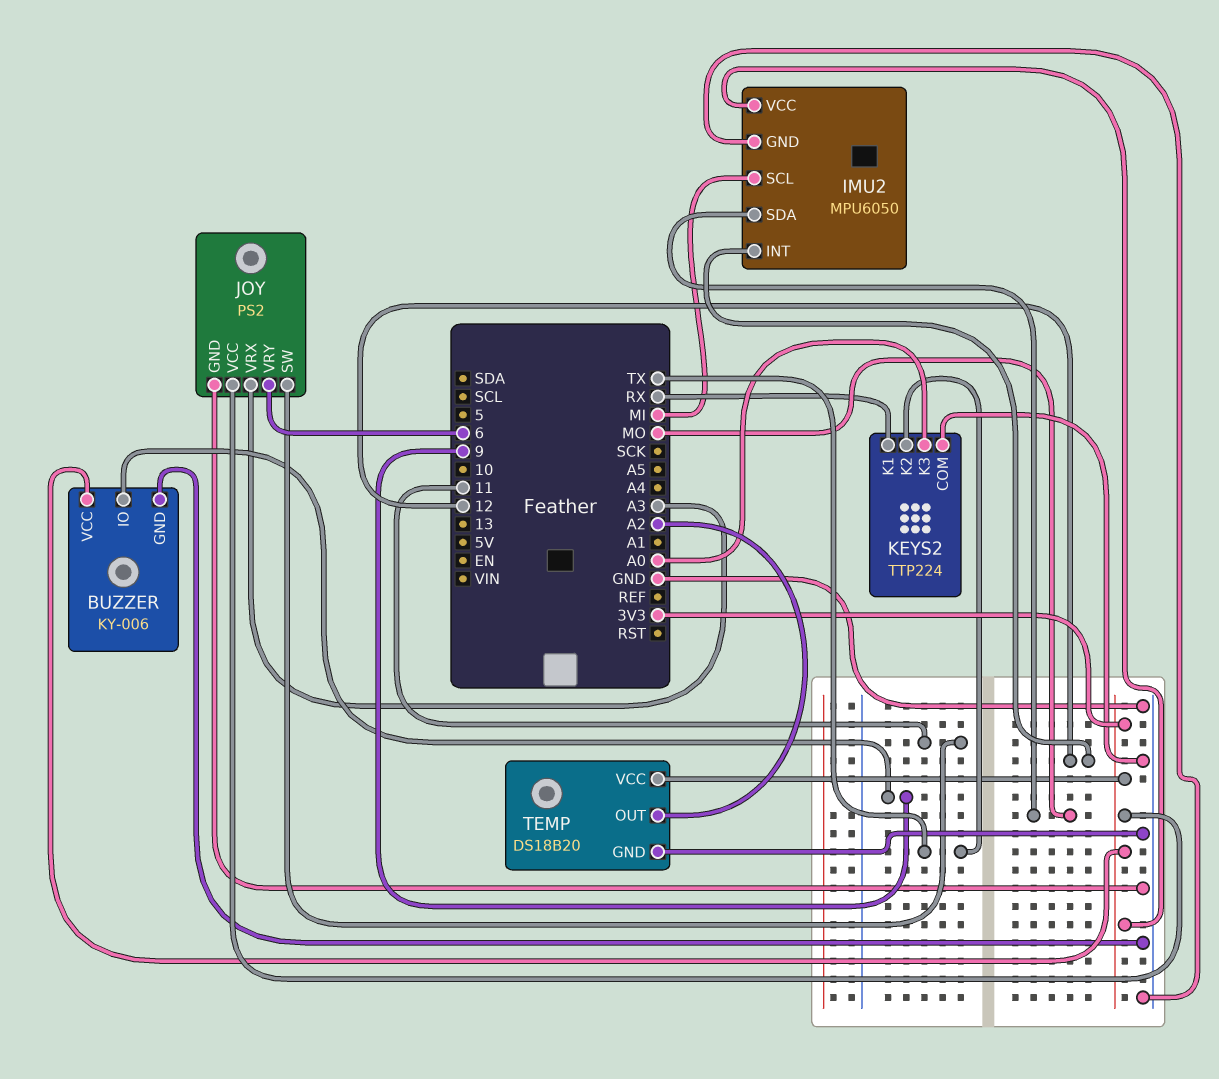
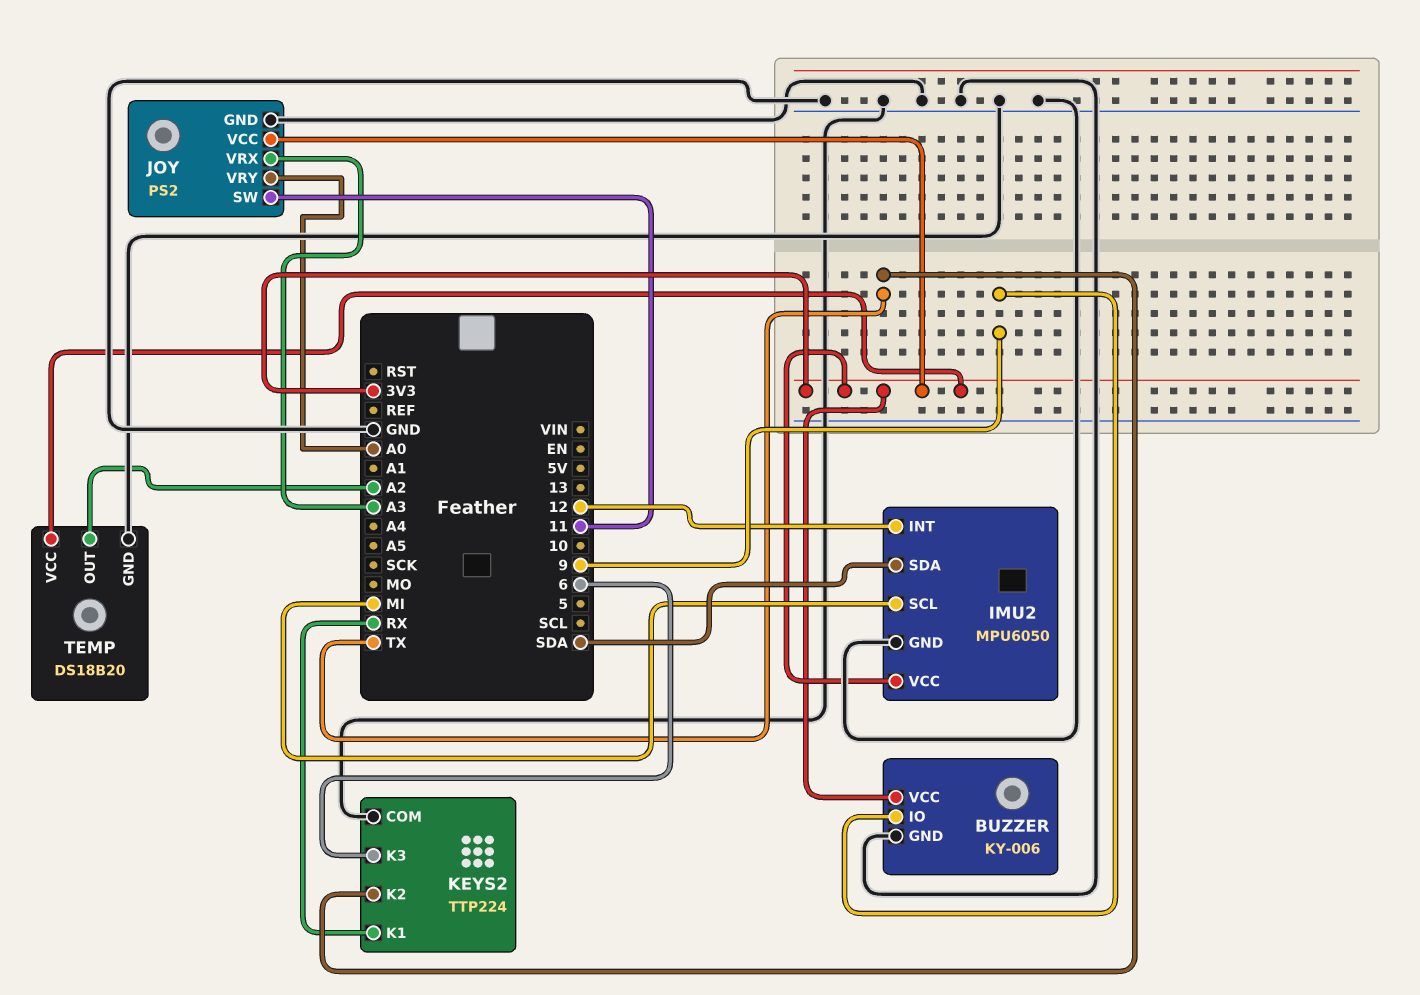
IMU2 pin SDA: MO -> SDA
JOY pin VRY: 6 -> A0
KEYS2 pin K3: A0 -> 6

